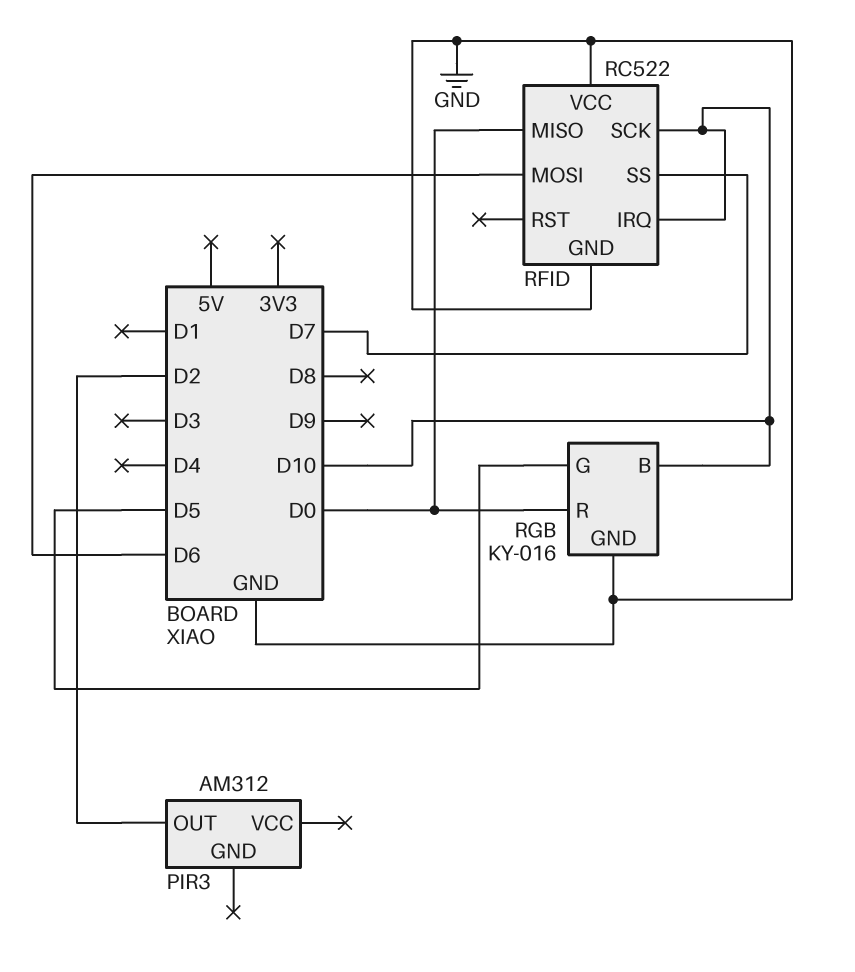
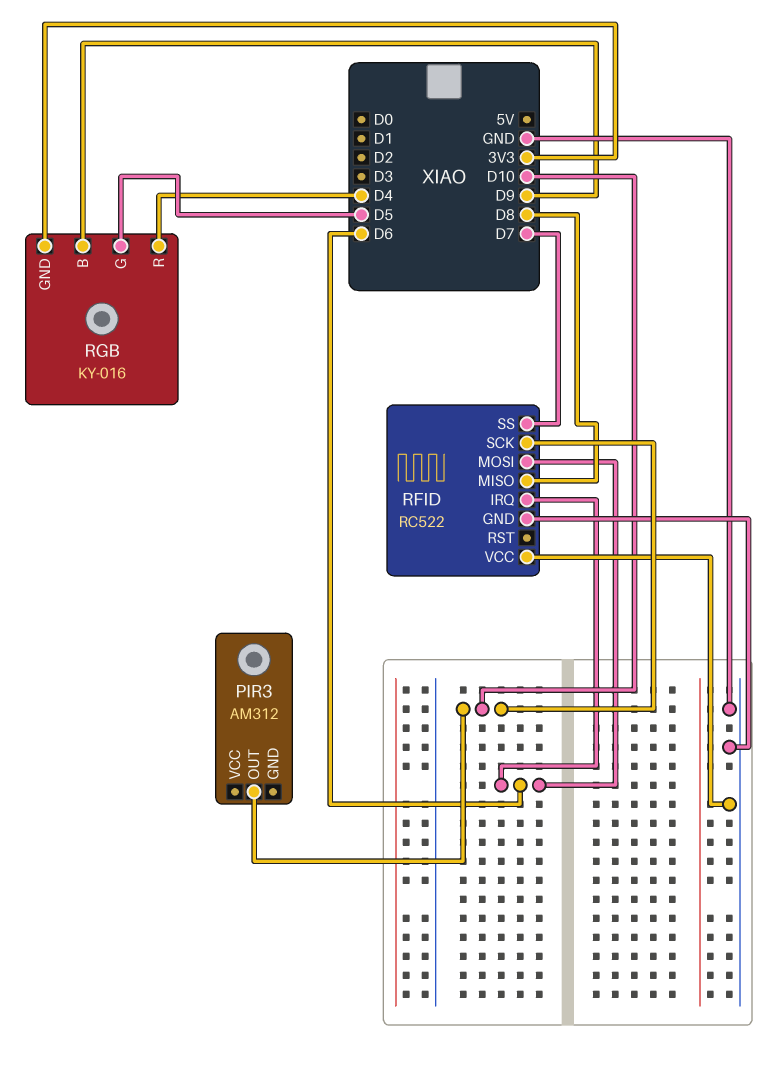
PIR3 pin OUT: D2 -> D10
RFID pin IRQ: D10 -> D6
RFID pin MISO: D0 -> D8
RGB pin B: D10 -> D9
RGB pin GND: GND -> 3V3
RGB pin R: D0 -> D4

